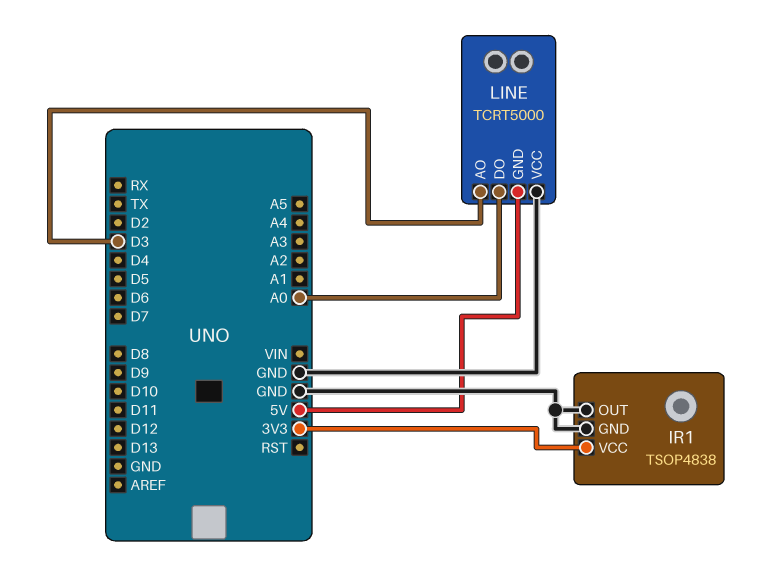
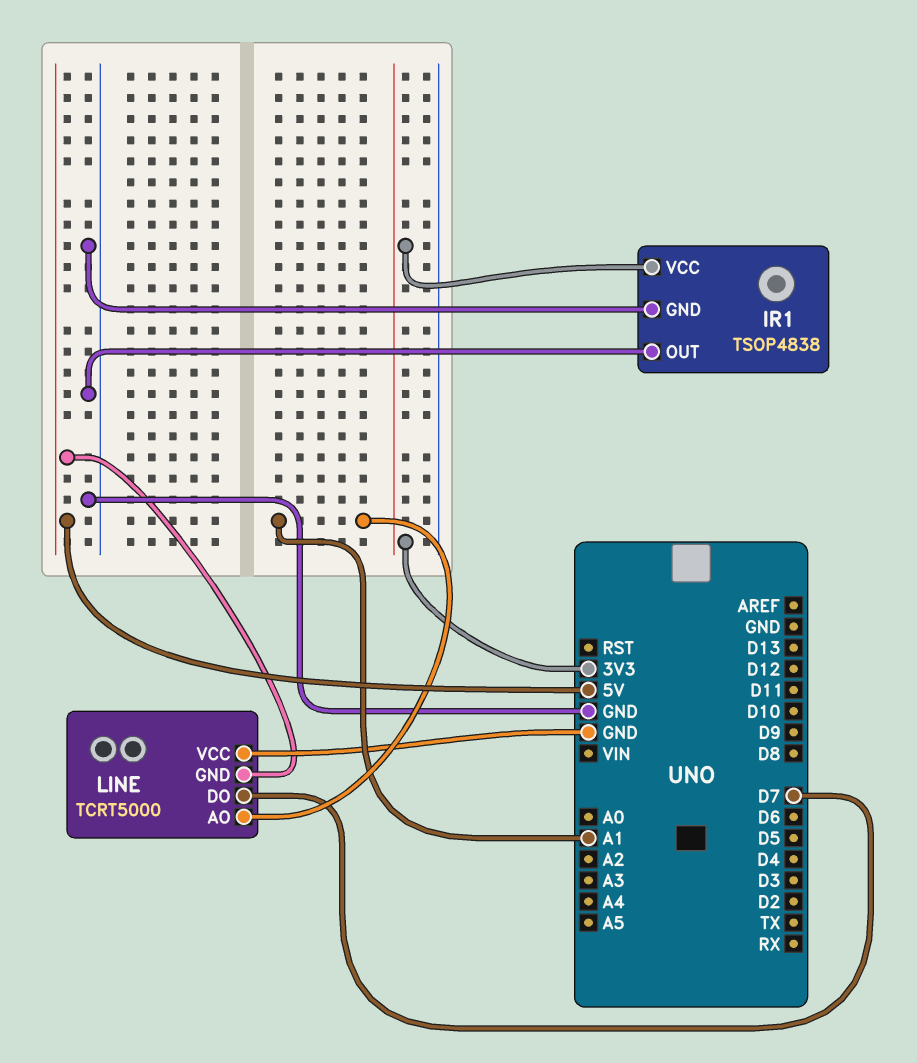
LINE pin AO: D3 -> A1
LINE pin DO: A0 -> D7

